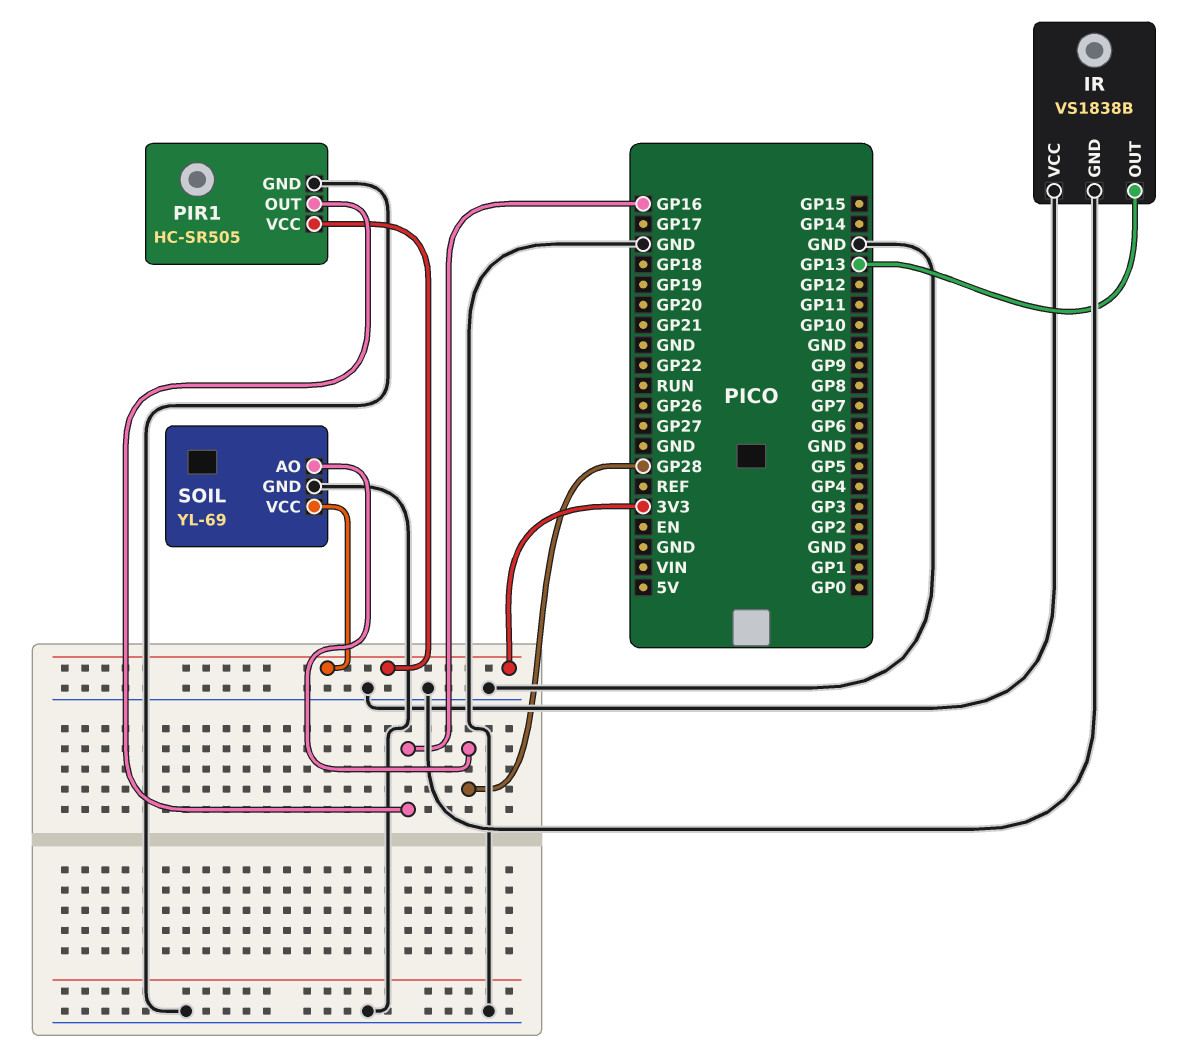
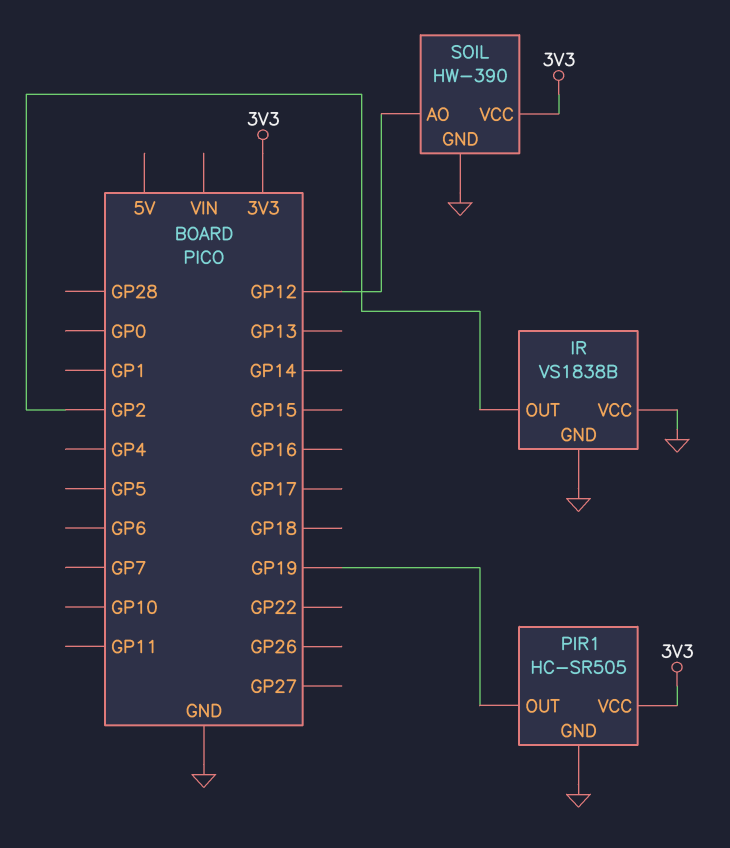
IR pin OUT: GP13 -> GP2
PIR1 pin OUT: GP16 -> GP19
SOIL: YL-69 -> HW-390
SOIL pin AO: GP28 -> GP12

